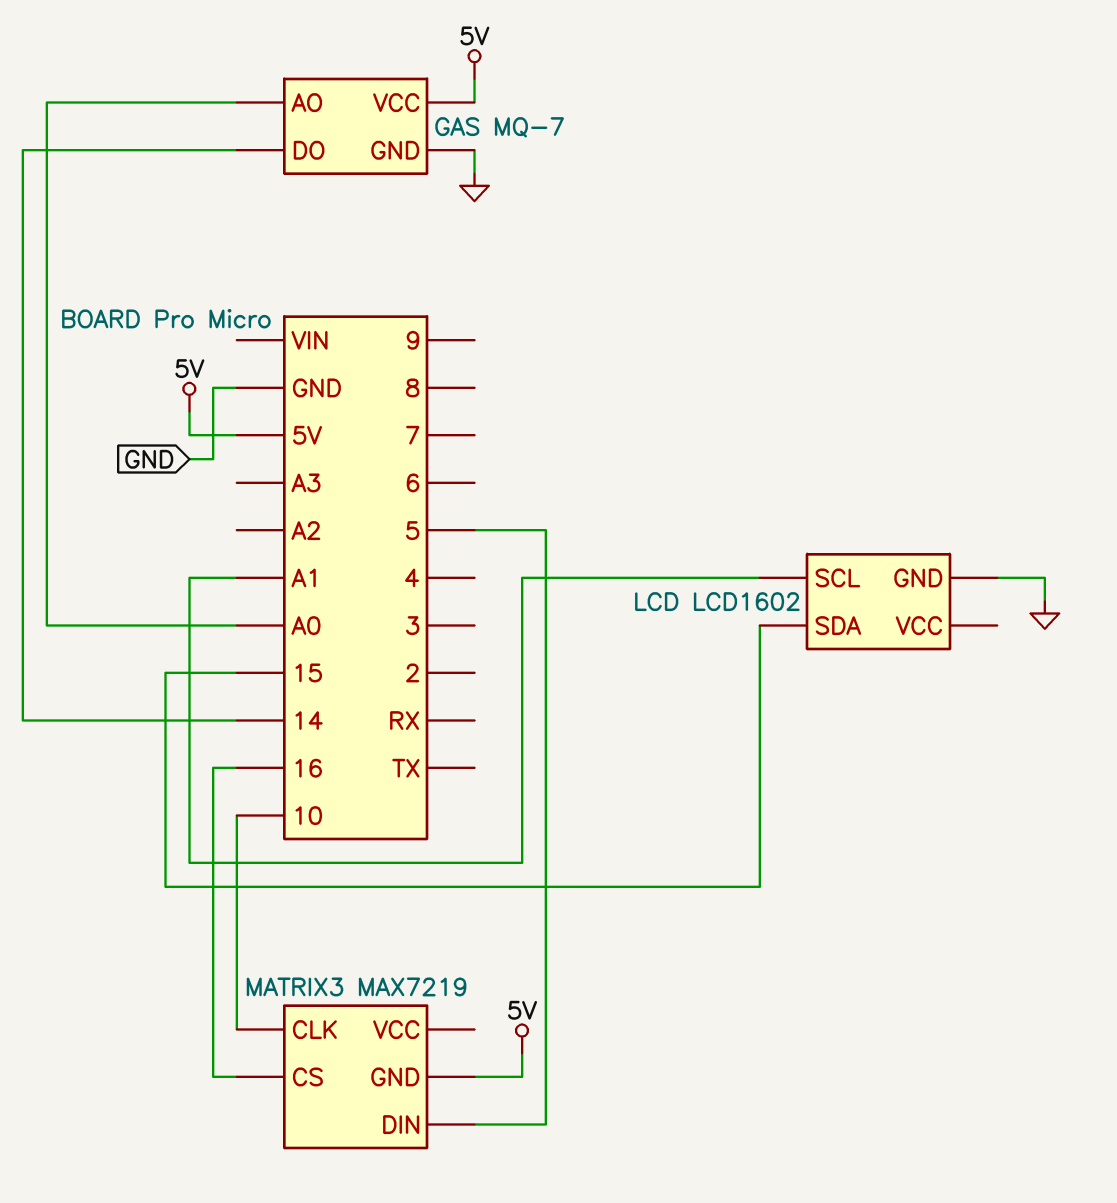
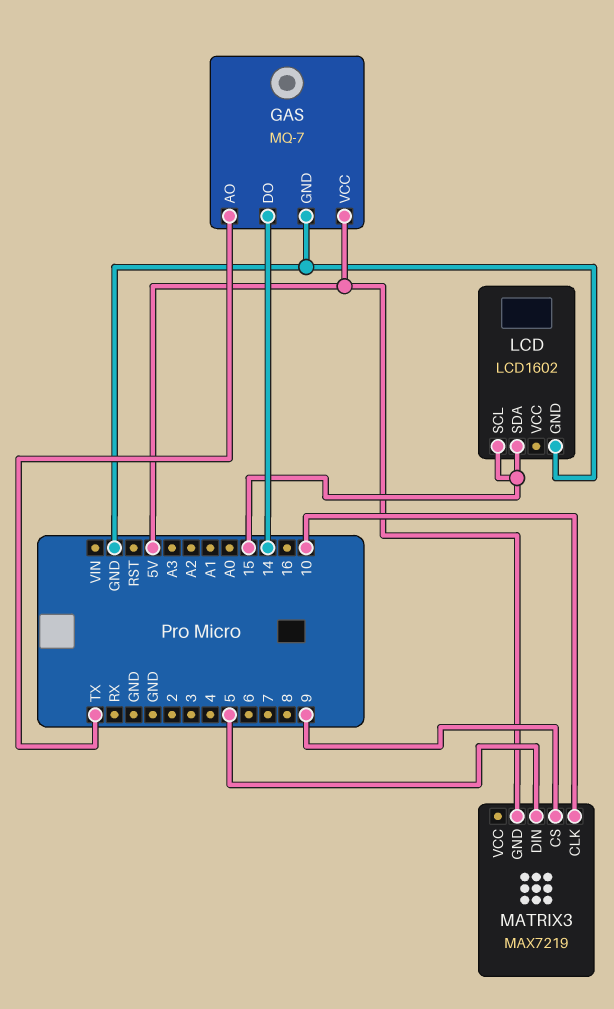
GAS pin AO: A0 -> TX
LCD pin SCL: A1 -> 15
MATRIX3 pin CS: 16 -> 9

